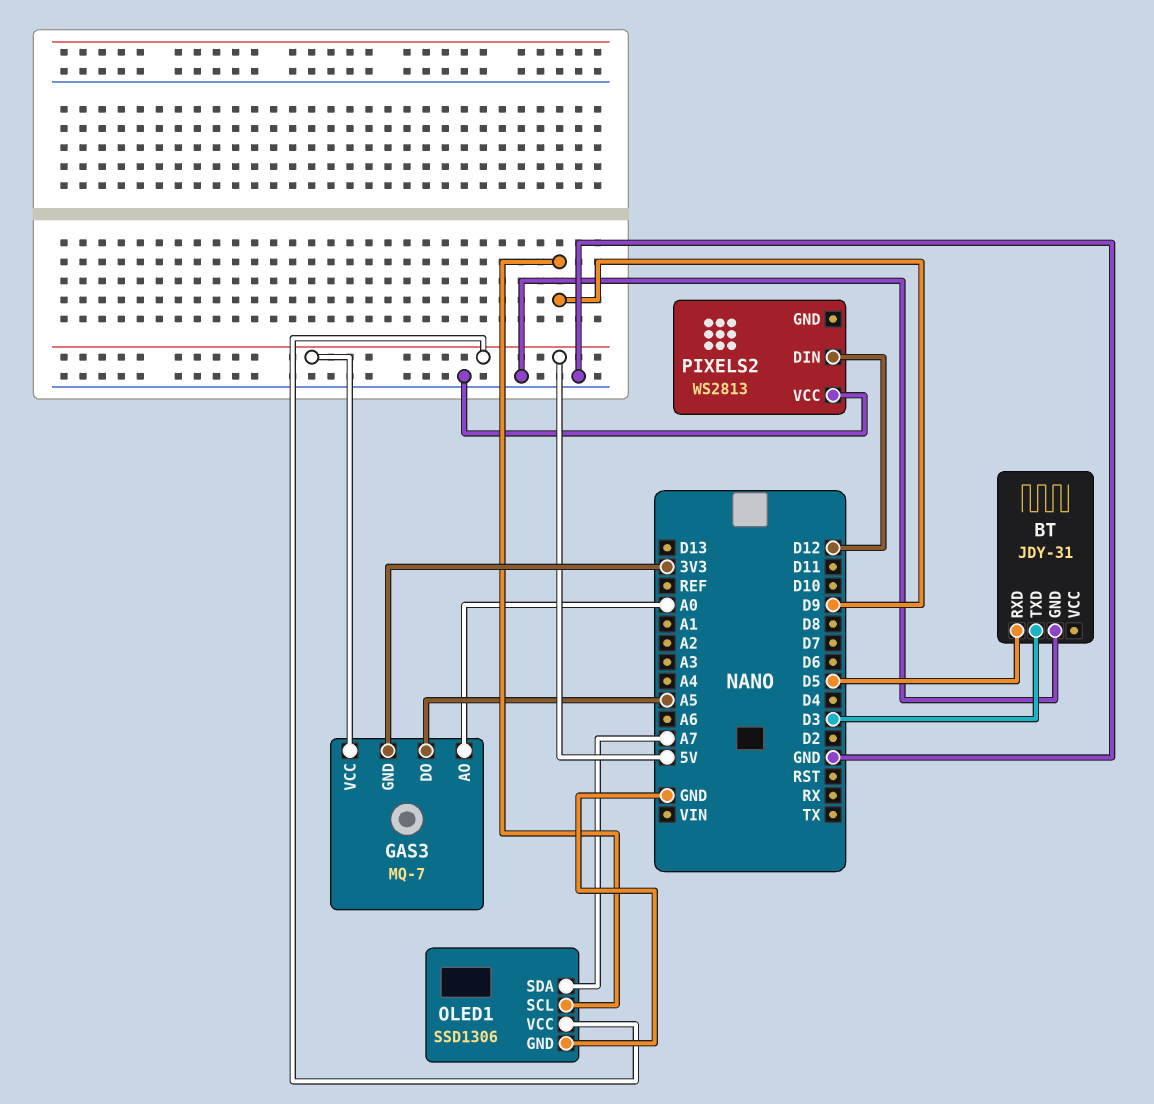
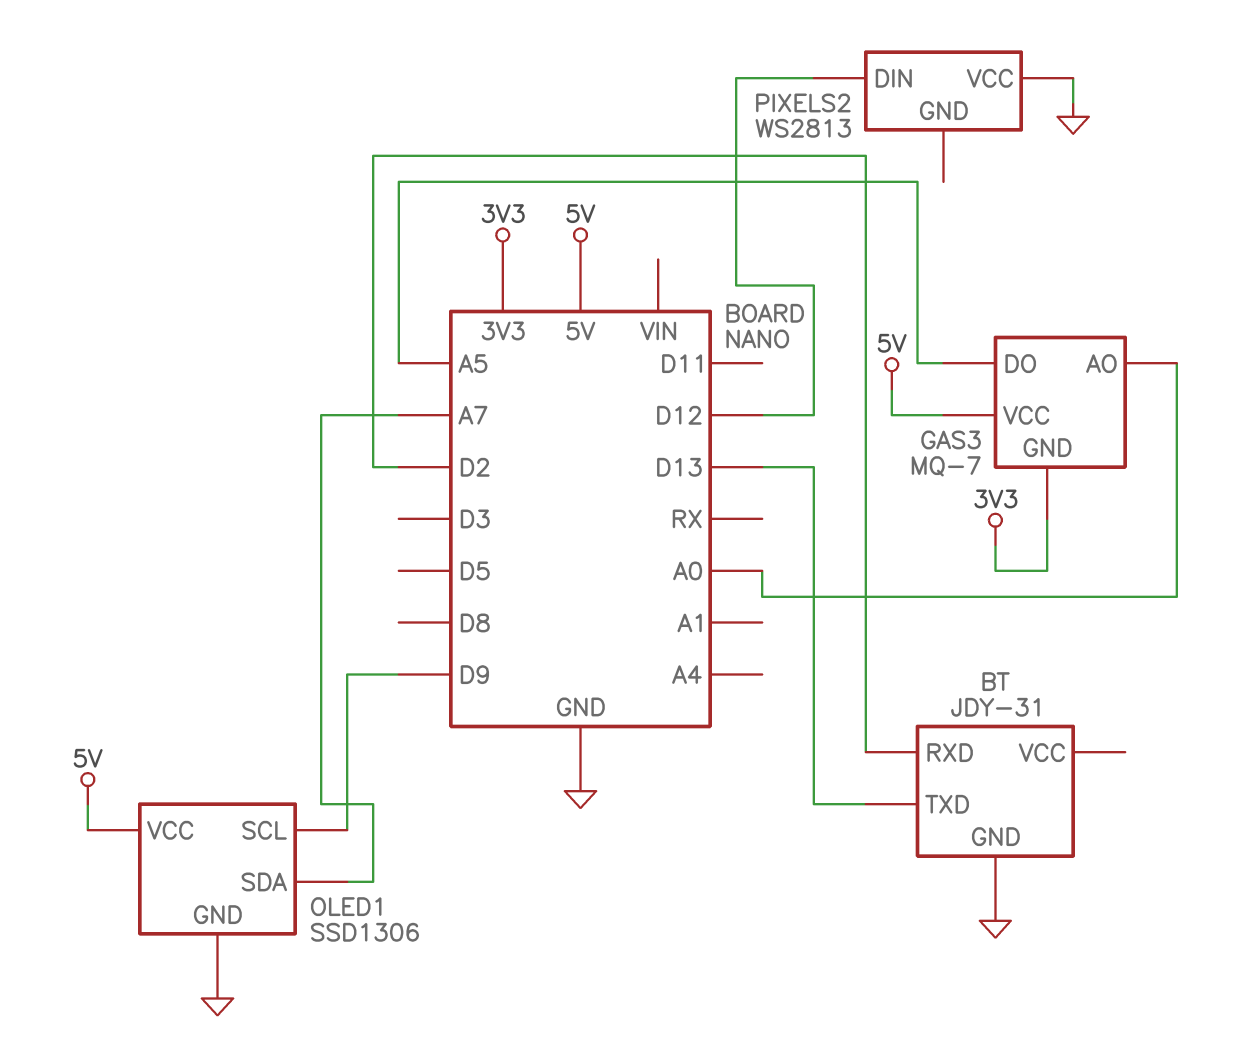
BT pin RXD: D5 -> D2
BT pin TXD: D3 -> D13

